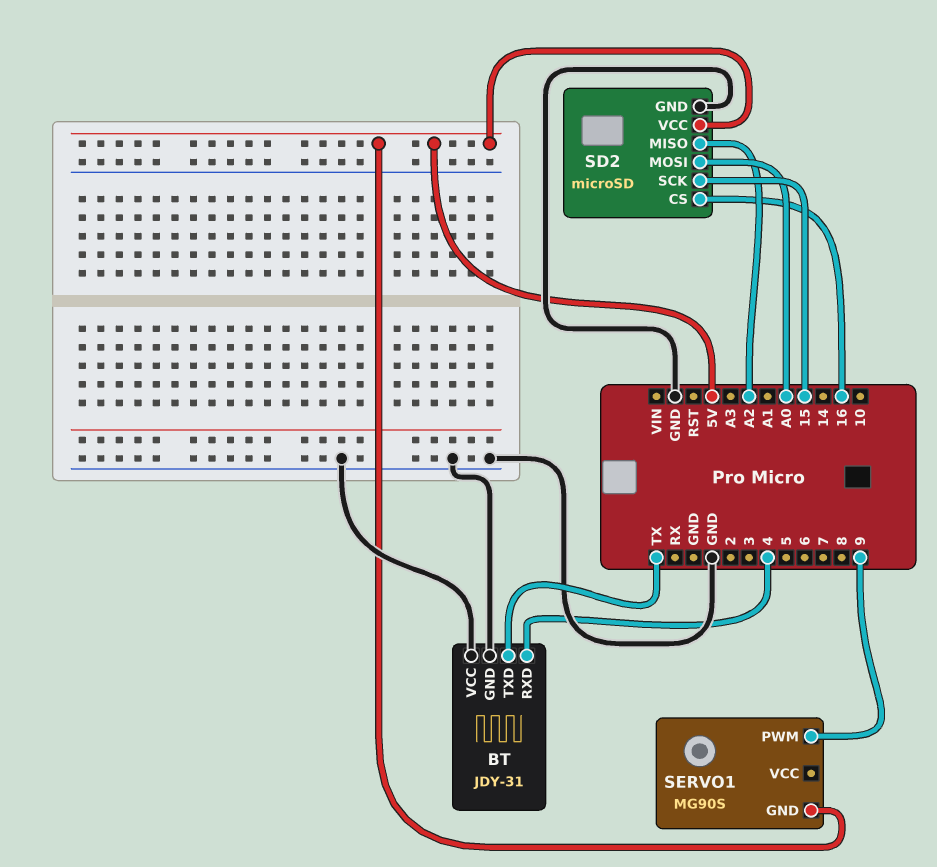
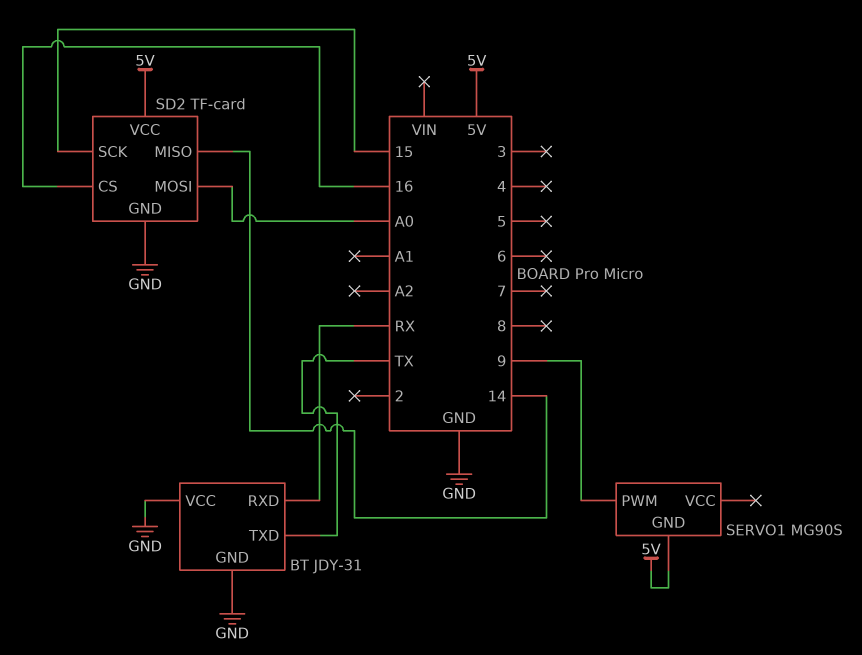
BT pin RXD: 4 -> RX
SD2: microSD -> TF-card
SD2 pin MISO: A2 -> 14

